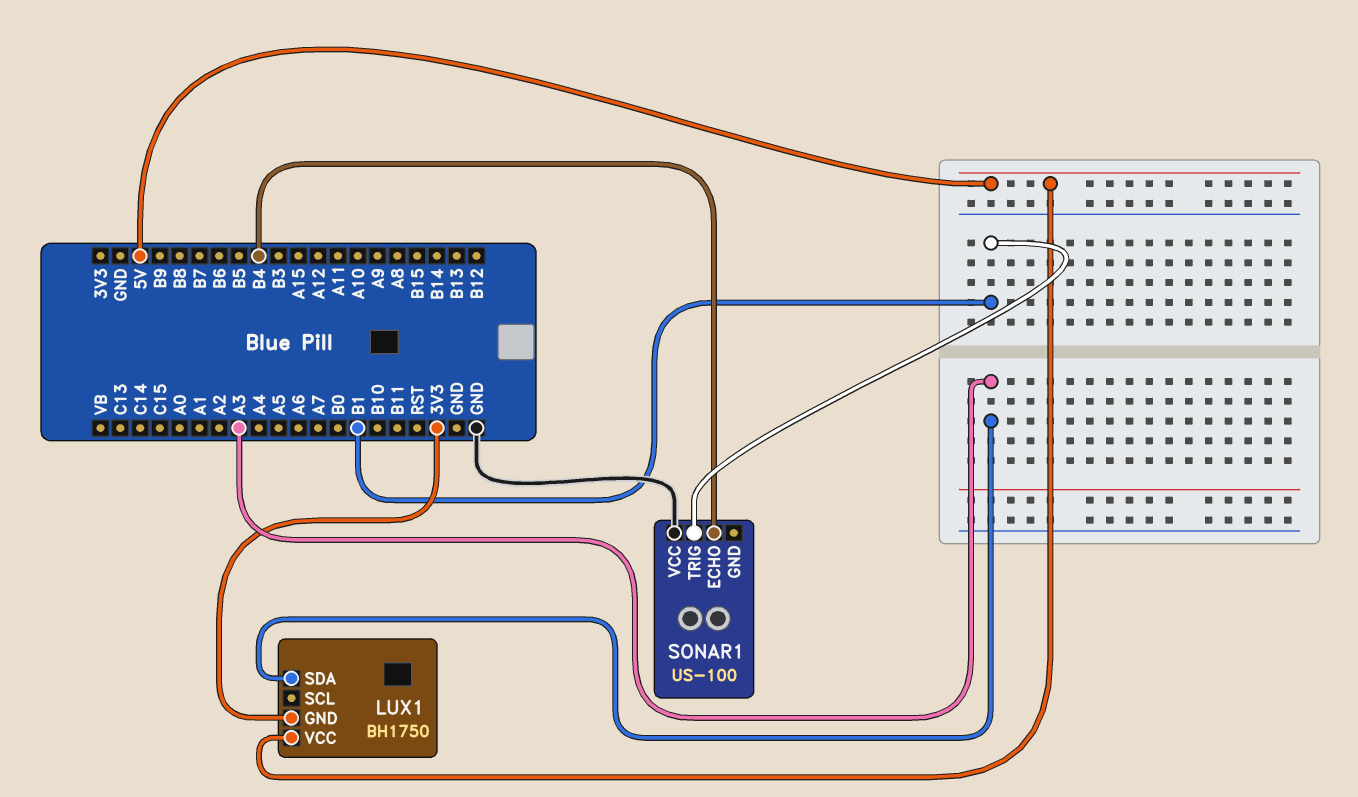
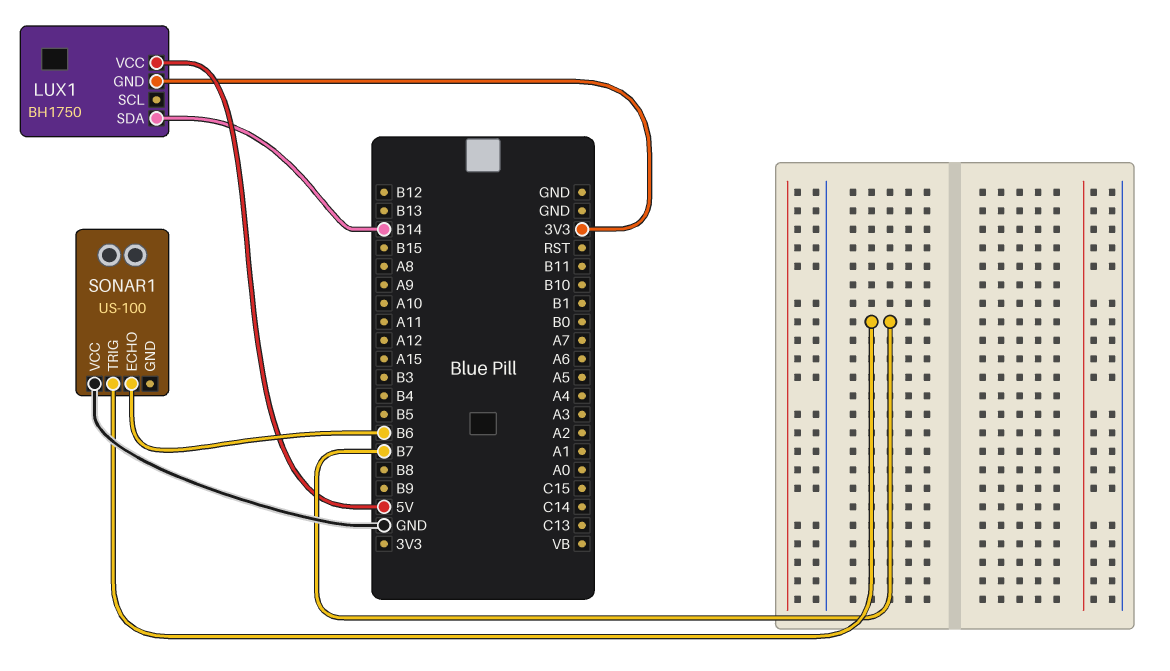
LUX1 pin SDA: A3 -> B14
SONAR1 pin ECHO: B4 -> B6
SONAR1 pin TRIG: B1 -> B7

